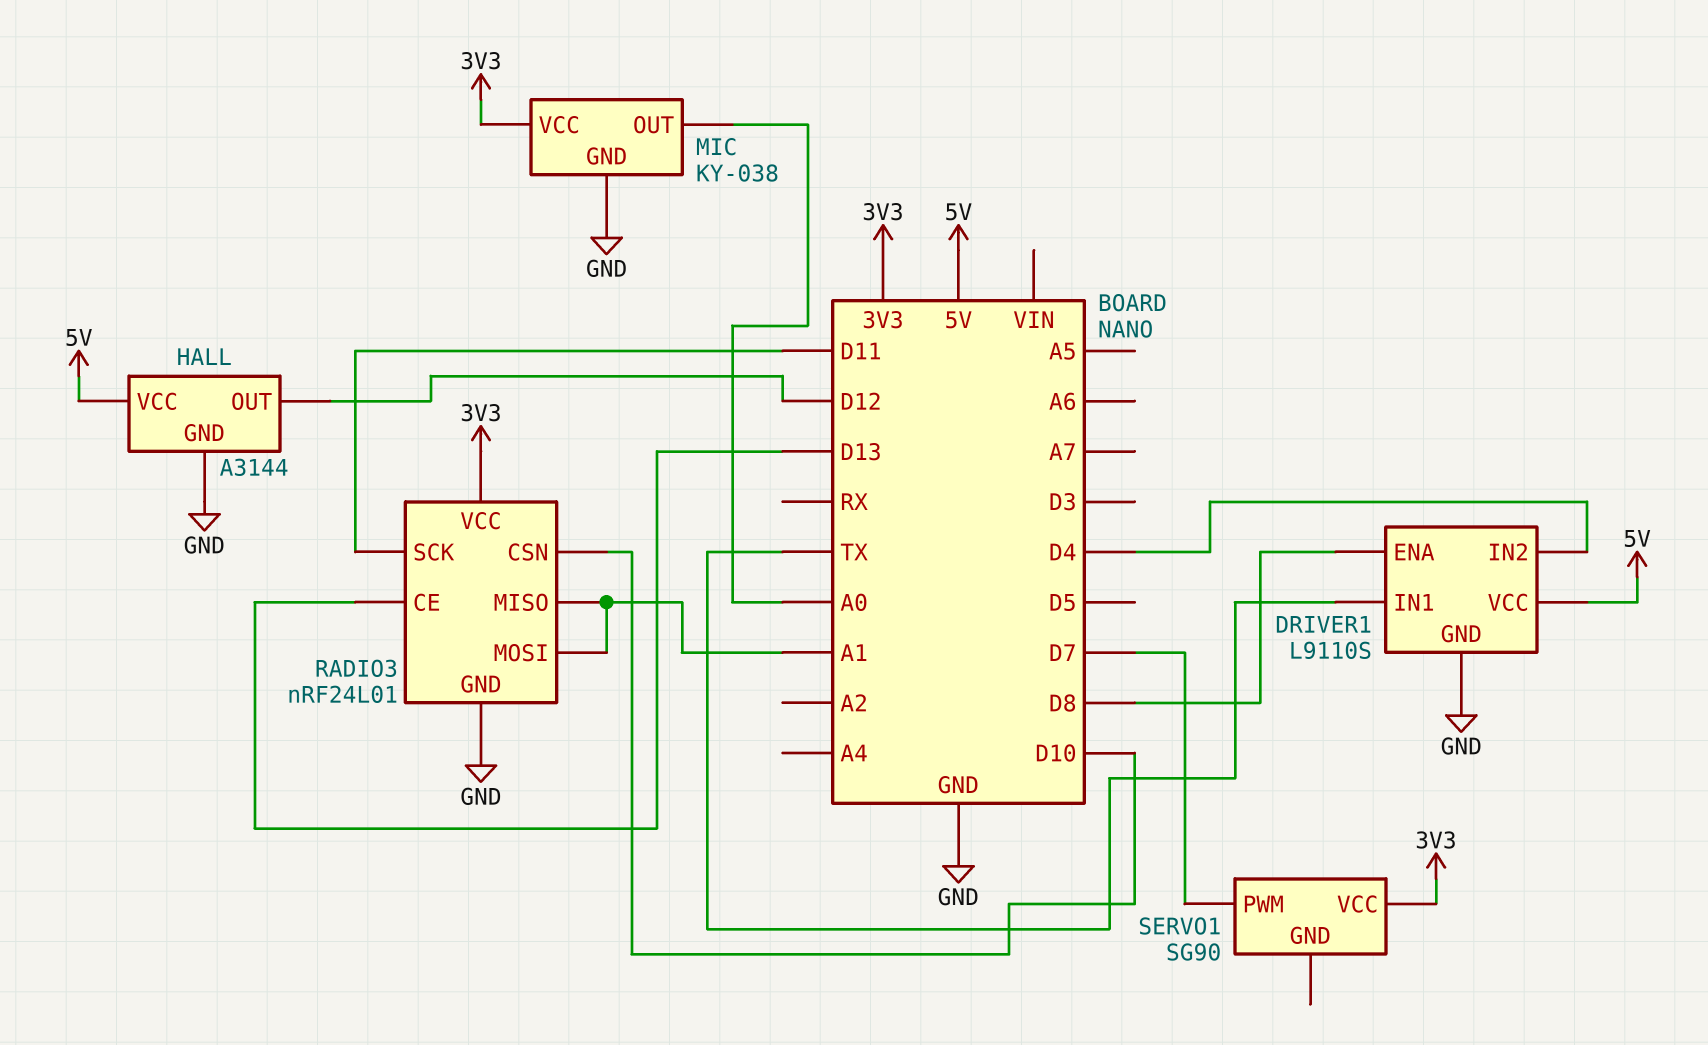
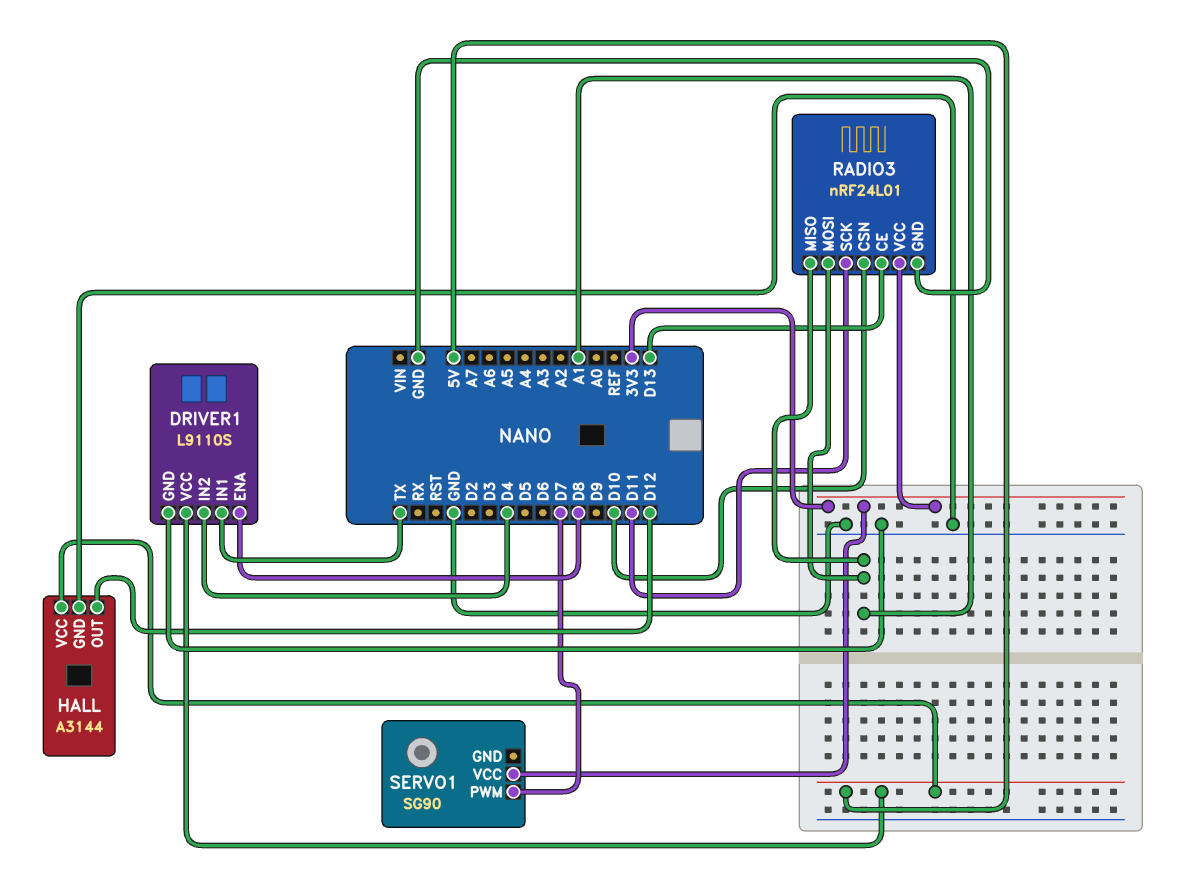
MIC: KY-038 -> none
MIC pin GND: GND -> none
MIC pin OUT: A0 -> none
MIC pin VCC: 3V3 -> none

